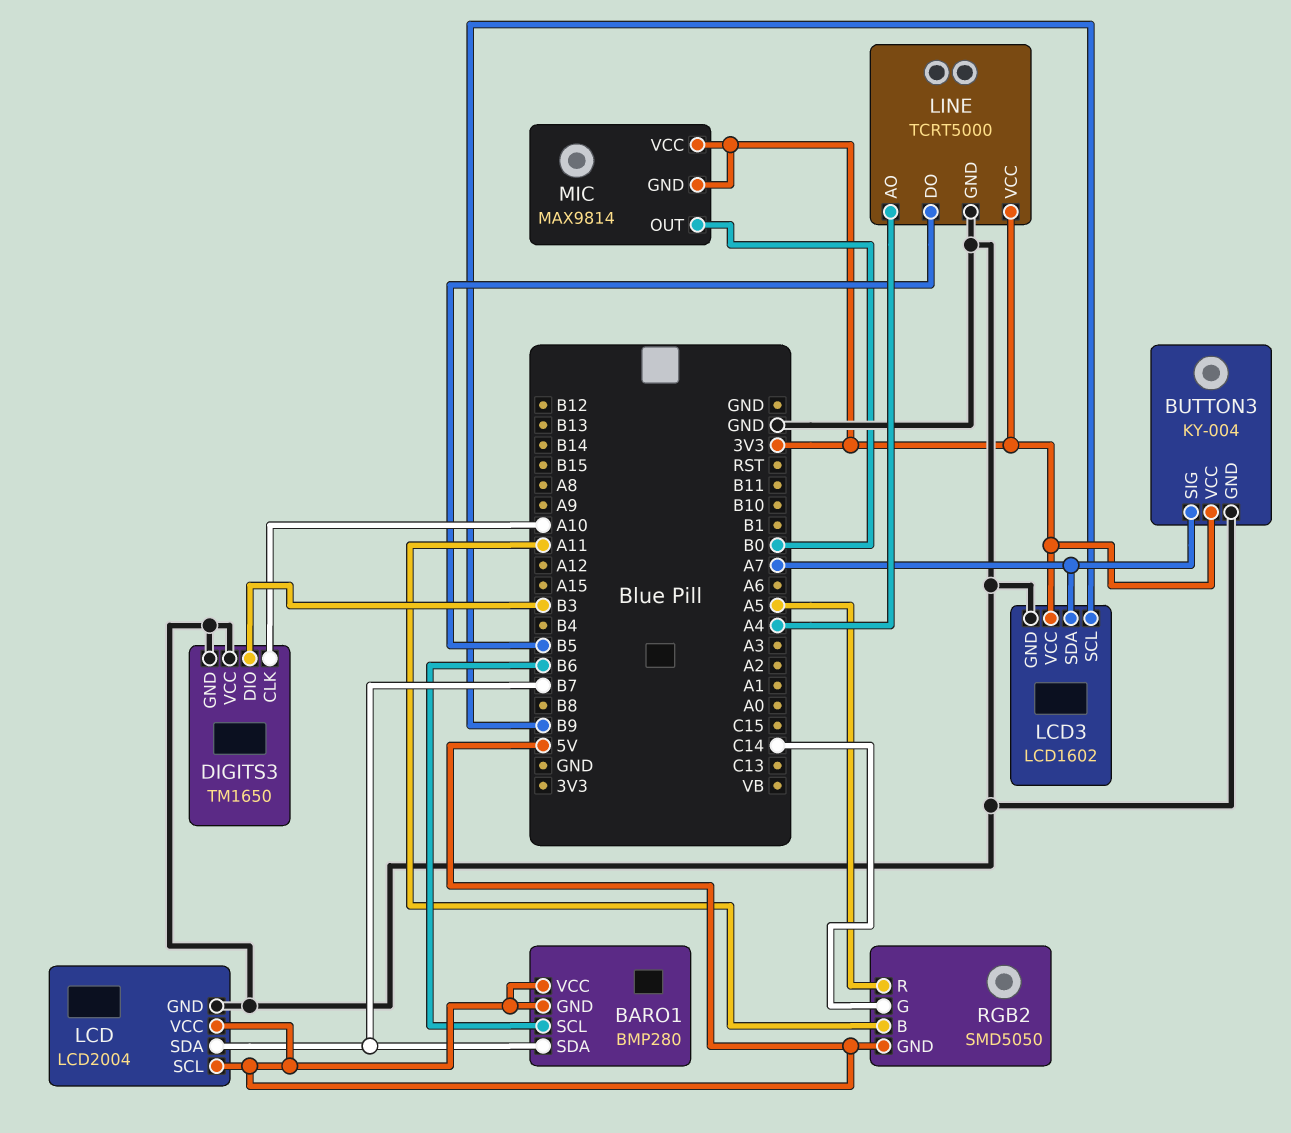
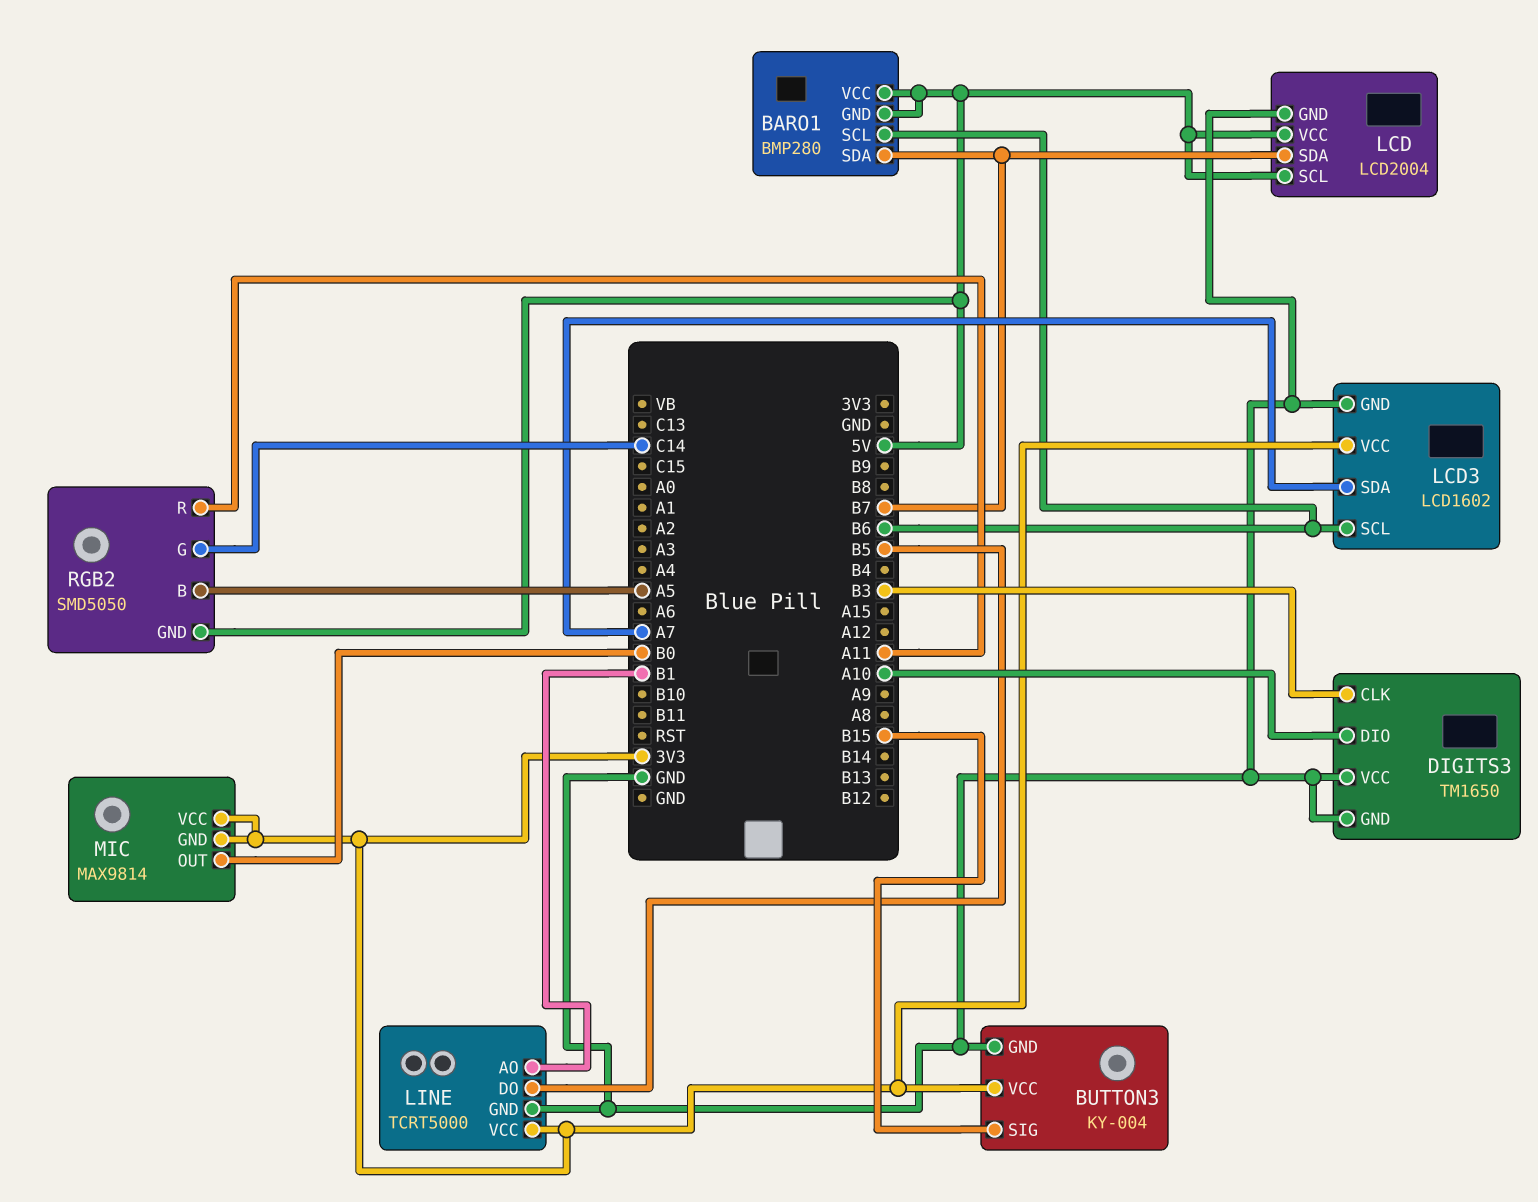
BUTTON3 pin SIG: A7 -> B15
DIGITS3 pin CLK: A10 -> B3
DIGITS3 pin DIO: B3 -> A10
LCD3 pin SCL: B9 -> B6
LINE pin AO: A4 -> B1
RGB2 pin B: A11 -> A5
RGB2 pin R: A5 -> A11

